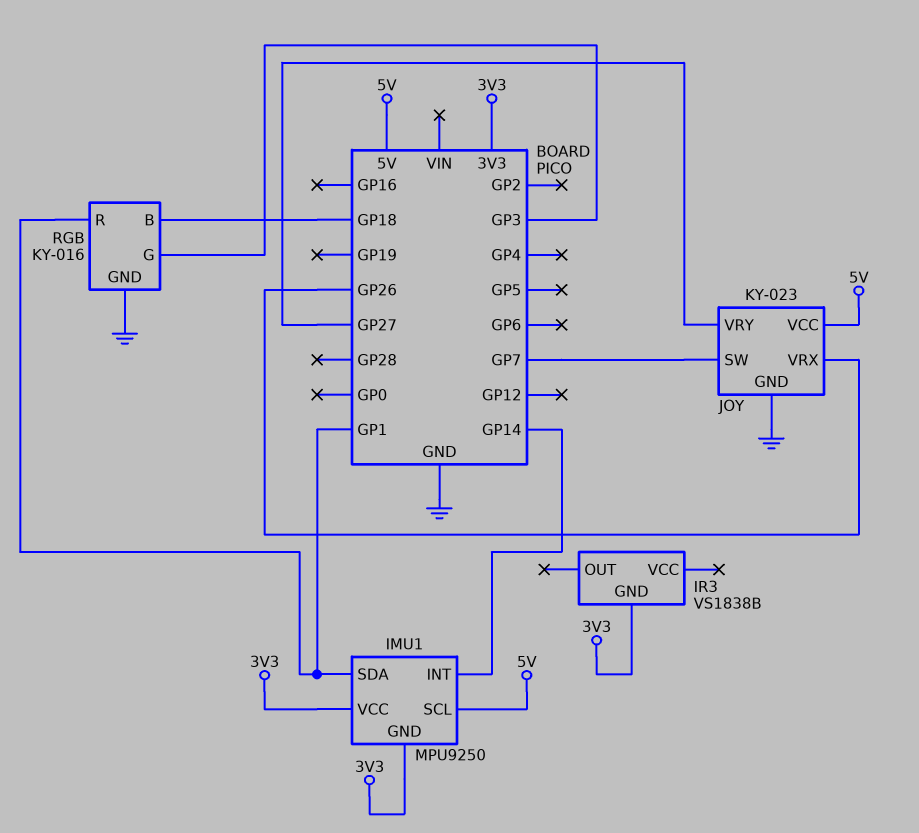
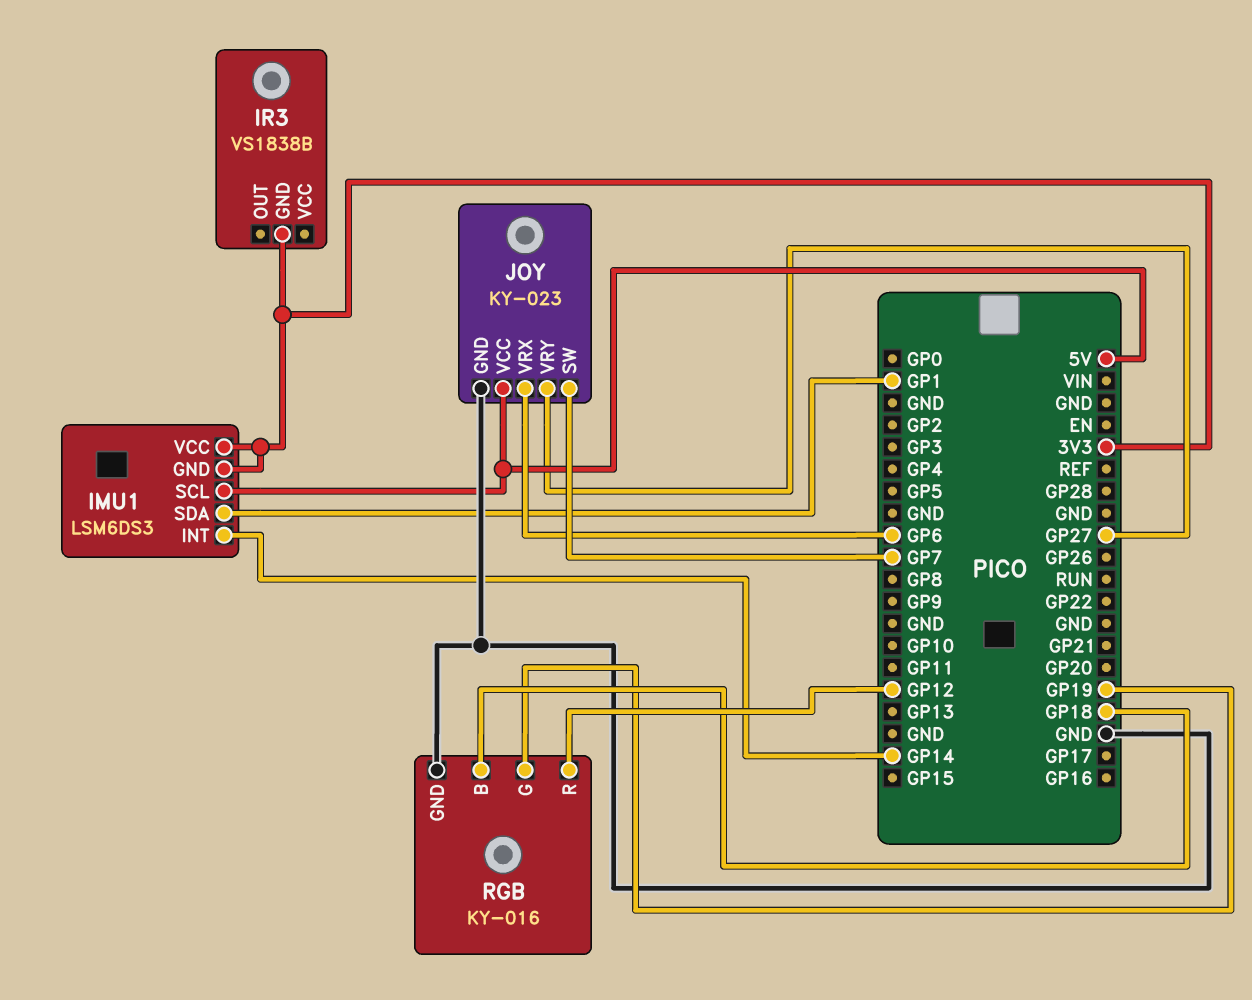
IMU1: MPU9250 -> LSM6DS3
JOY pin VRX: GP26 -> GP6
RGB pin G: GP3 -> GP19
RGB pin R: GP1 -> GP12

